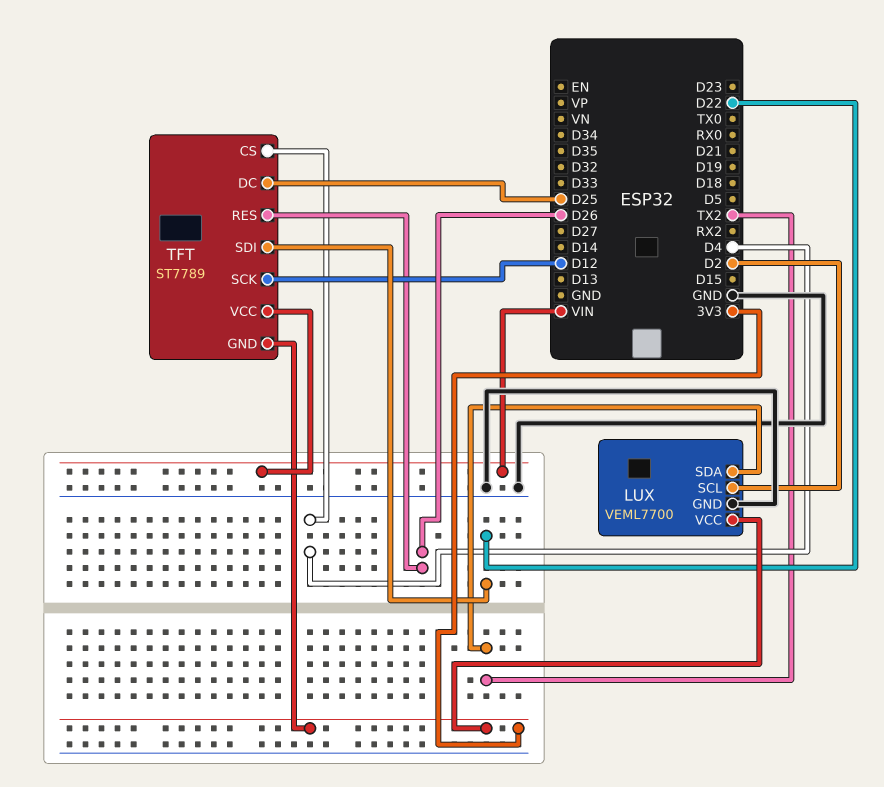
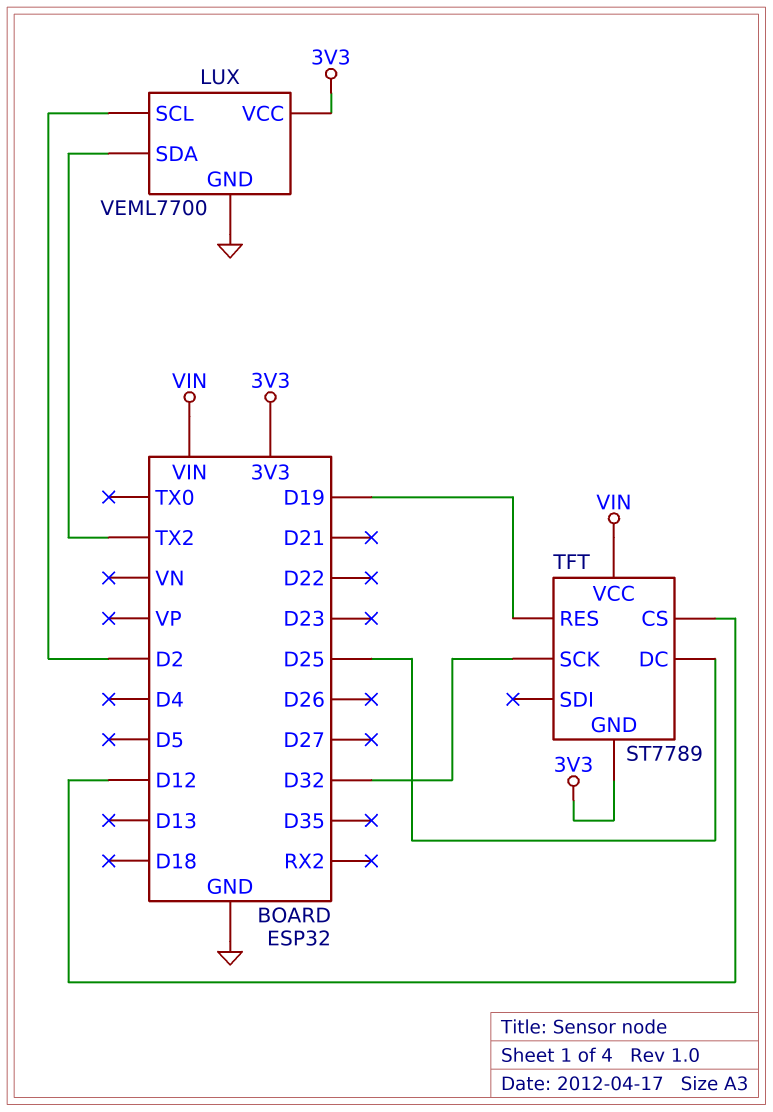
TFT pin CS: D4 -> D12
TFT pin RES: D26 -> D19
TFT pin SCK: D12 -> D32
TFT pin SDI: D22 -> none

